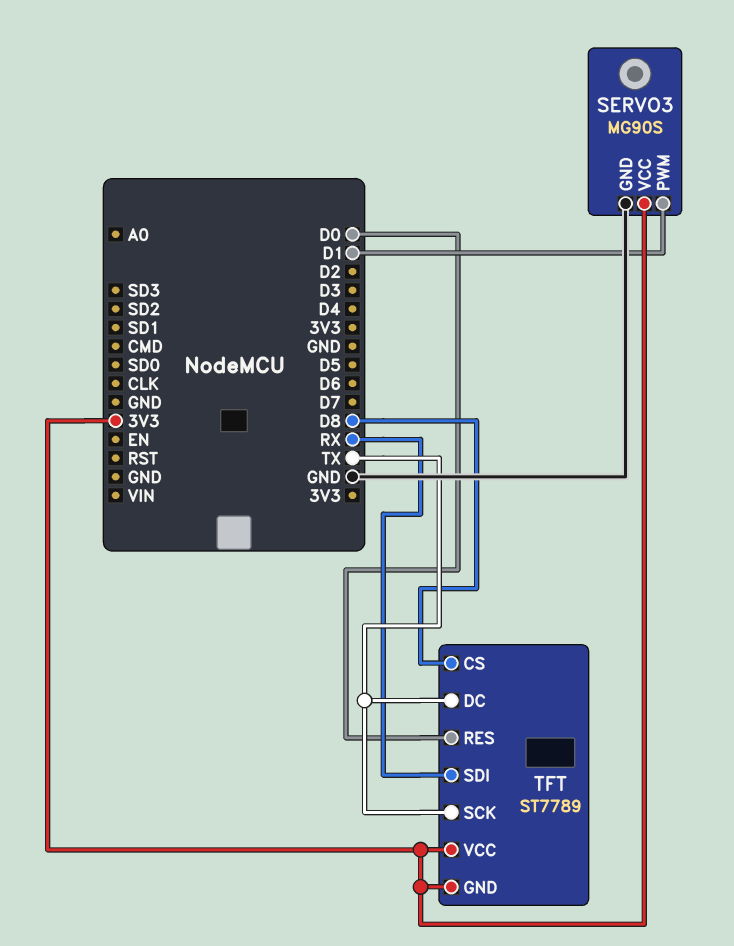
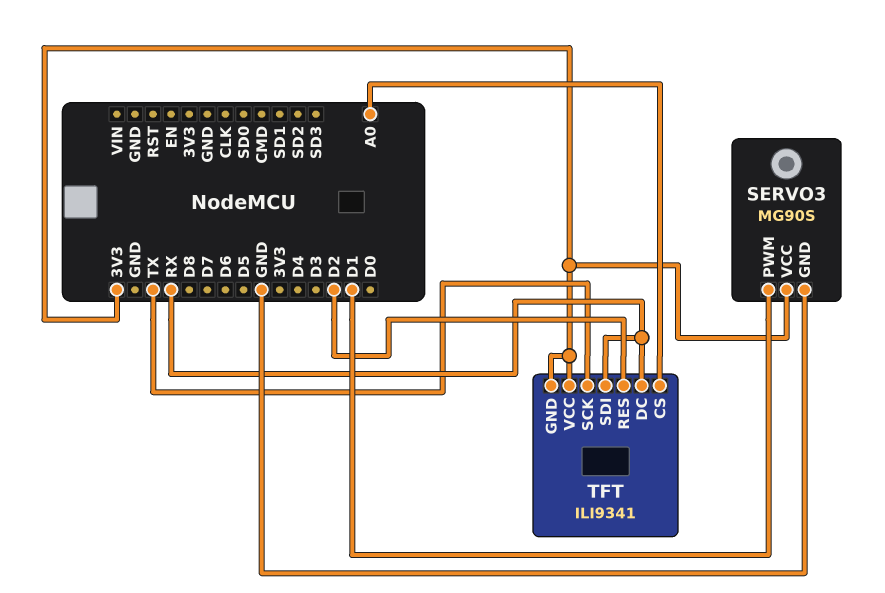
TFT: ST7789 -> ILI9341
TFT pin CS: D8 -> A0
TFT pin DC: TX -> RX
TFT pin RES: D0 -> D2

